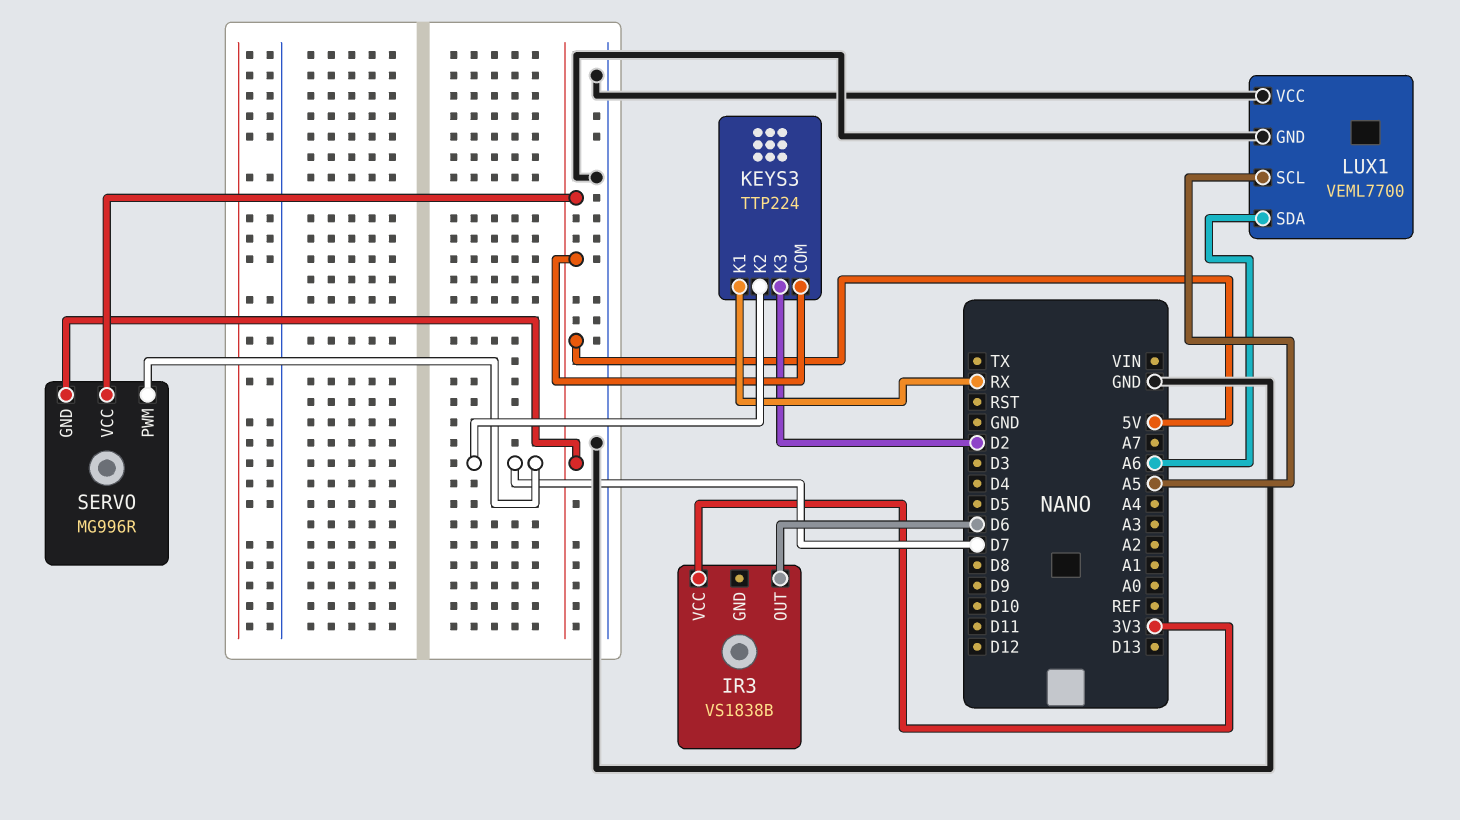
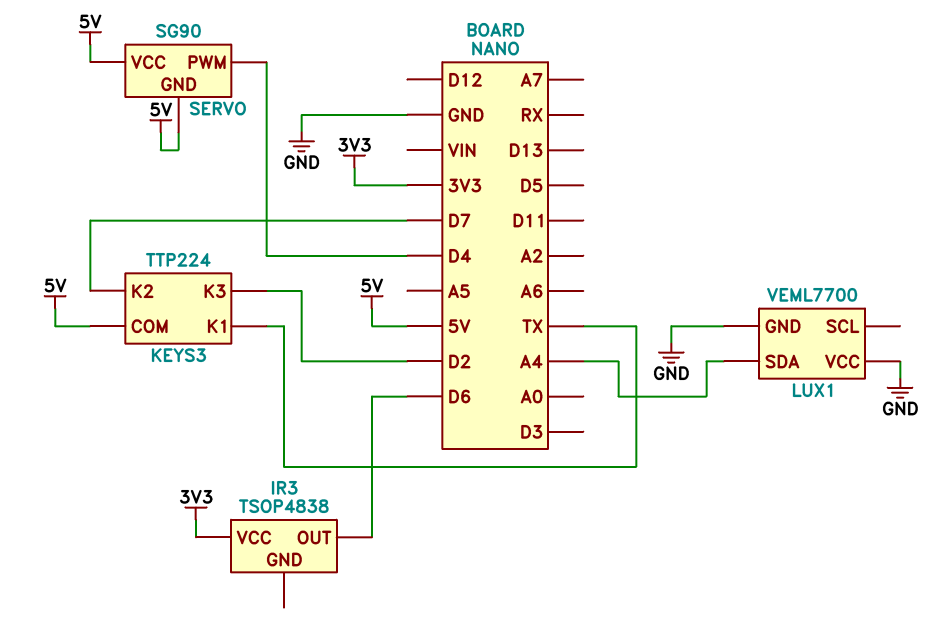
IR3: VS1838B -> TSOP4838
KEYS3 pin K1: RX -> TX
LUX1 pin SCL: A5 -> none
LUX1 pin SDA: A6 -> A4
SERVO: MG996R -> SG90
SERVO pin PWM: D7 -> D4

